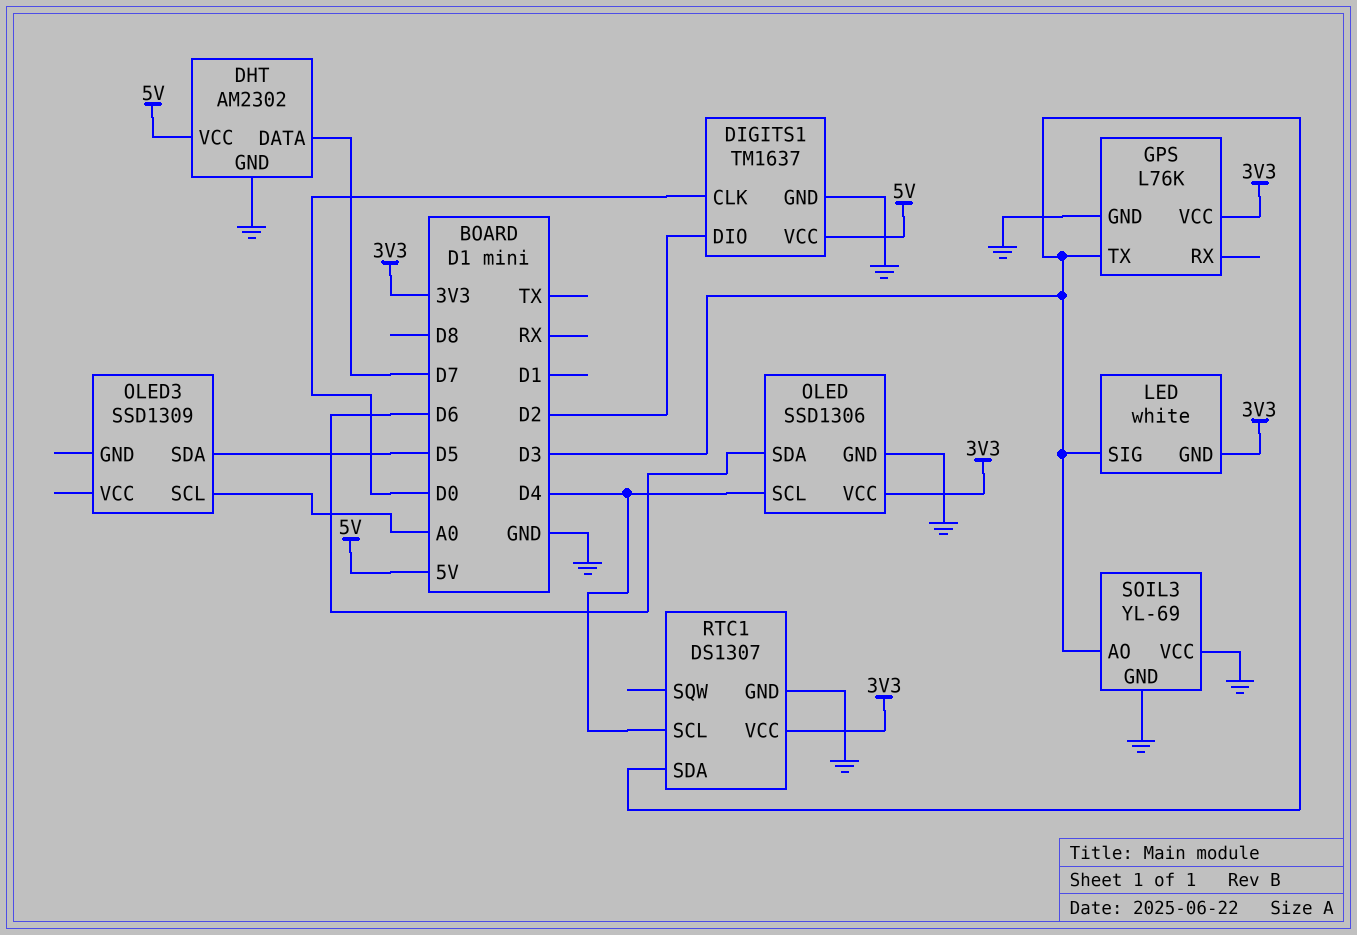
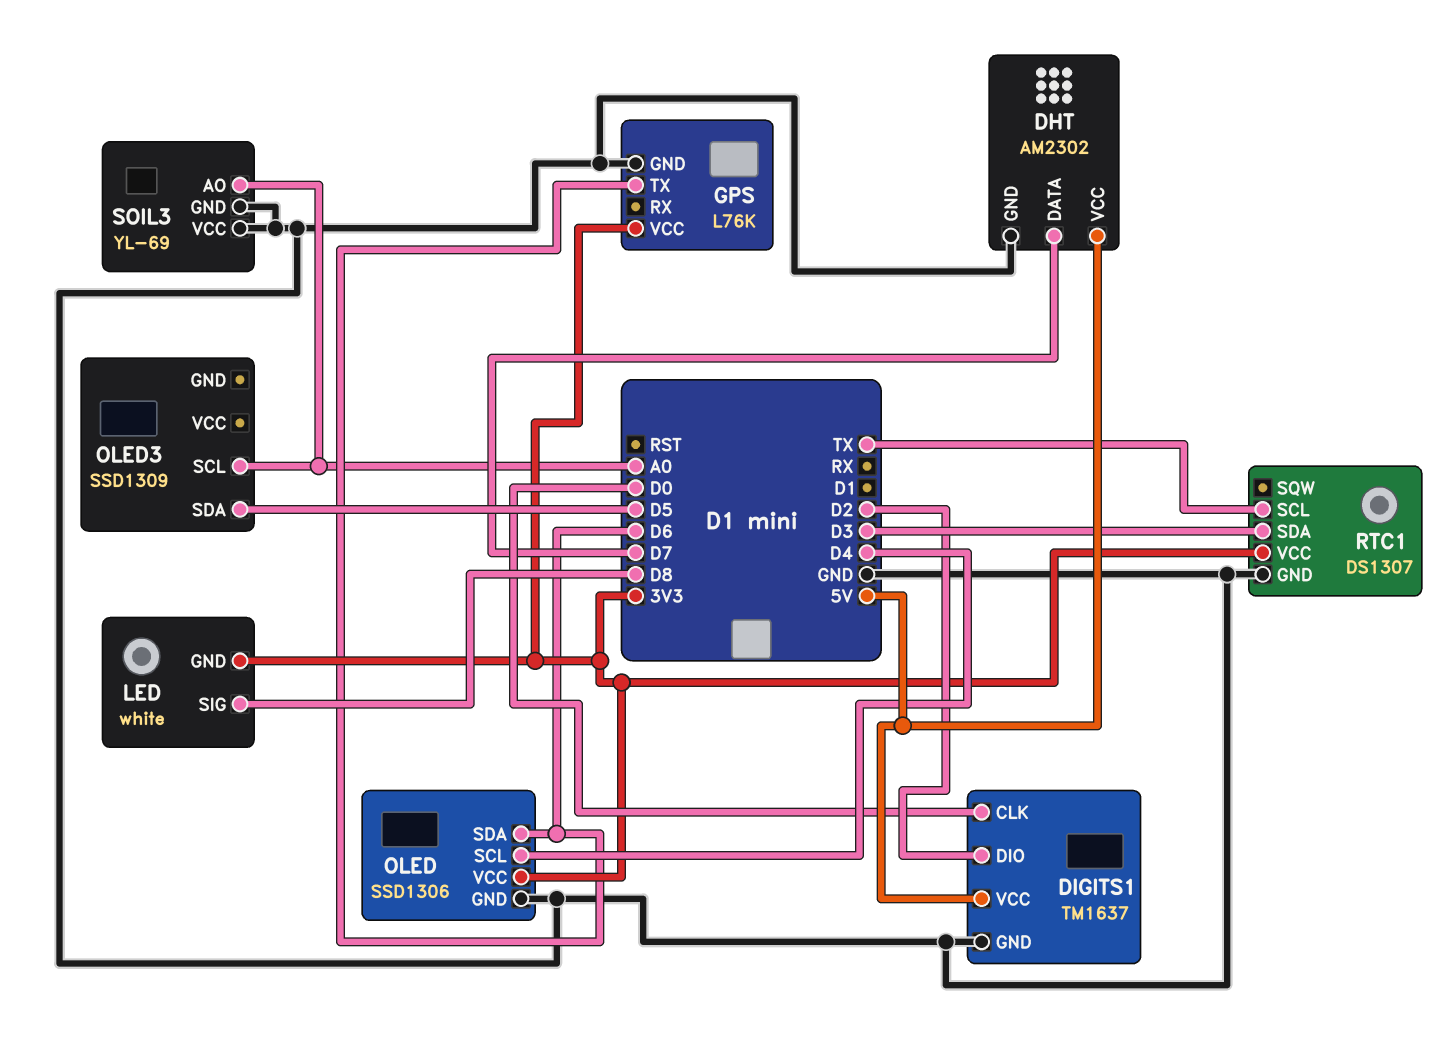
GPS pin TX: D3 -> D6
LED pin SIG: D3 -> D8
RTC1 pin SCL: D4 -> TX
SOIL3 pin AO: D3 -> A0

